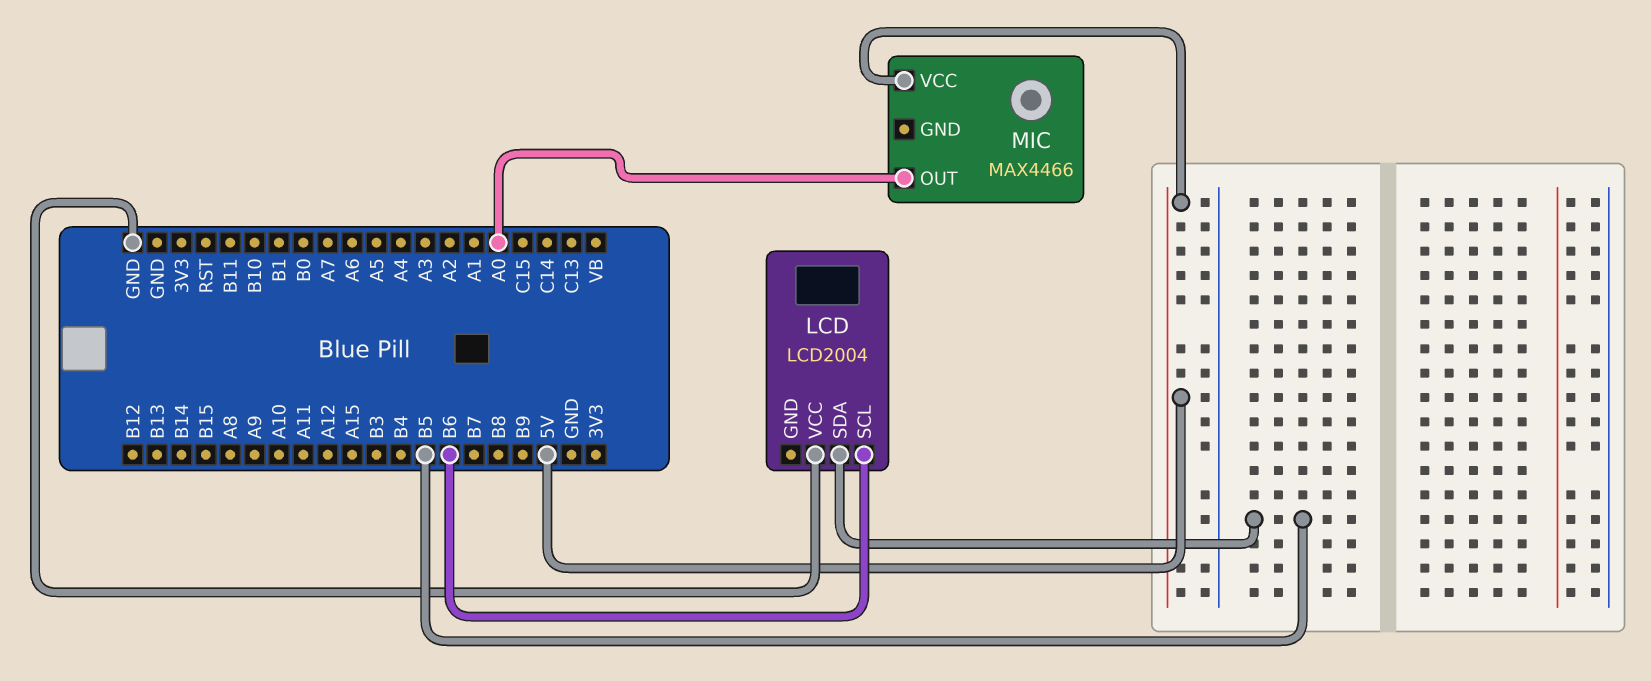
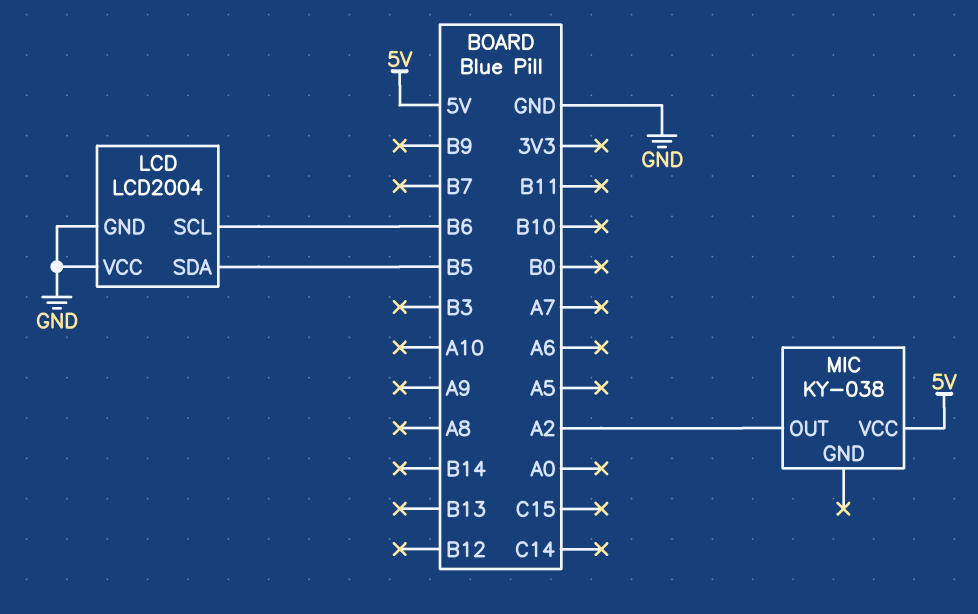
LCD pin GND: none -> GND
MIC: MAX4466 -> KY-038
MIC pin OUT: A0 -> A2

